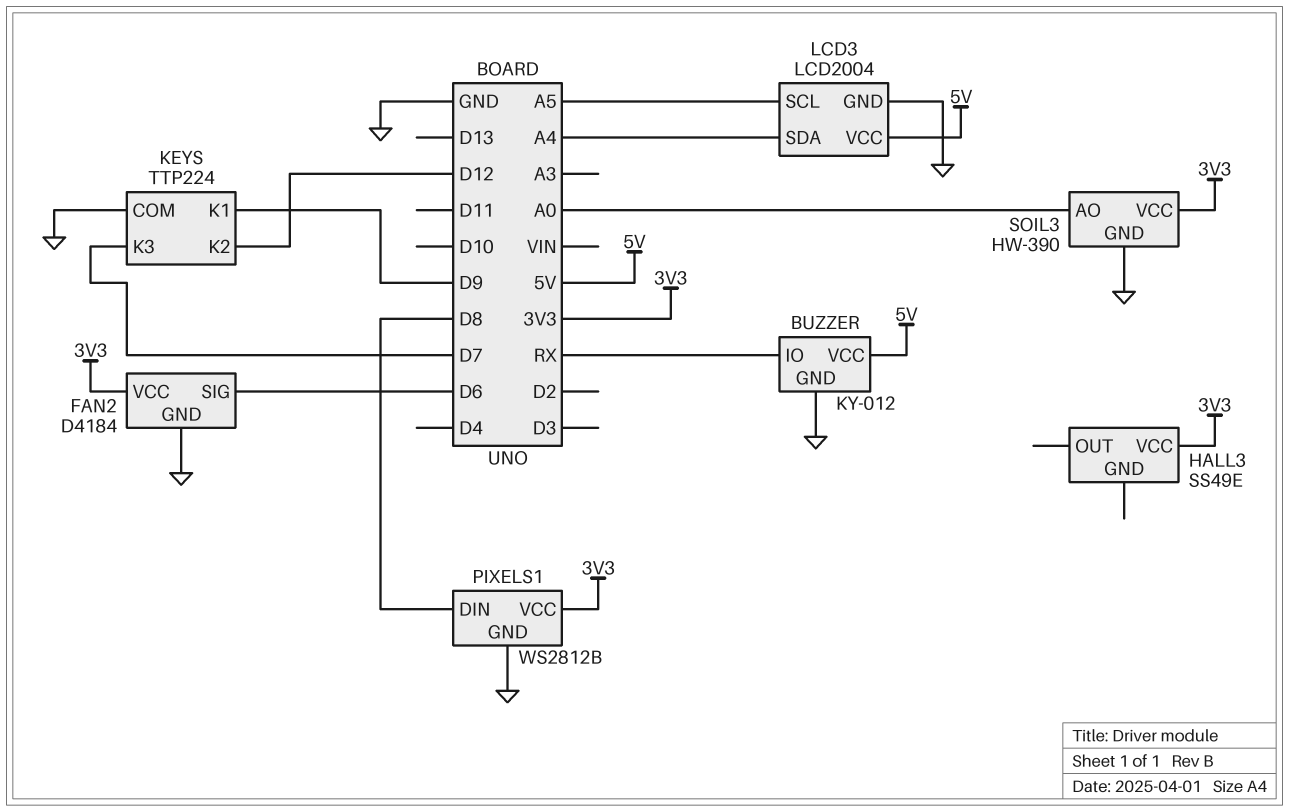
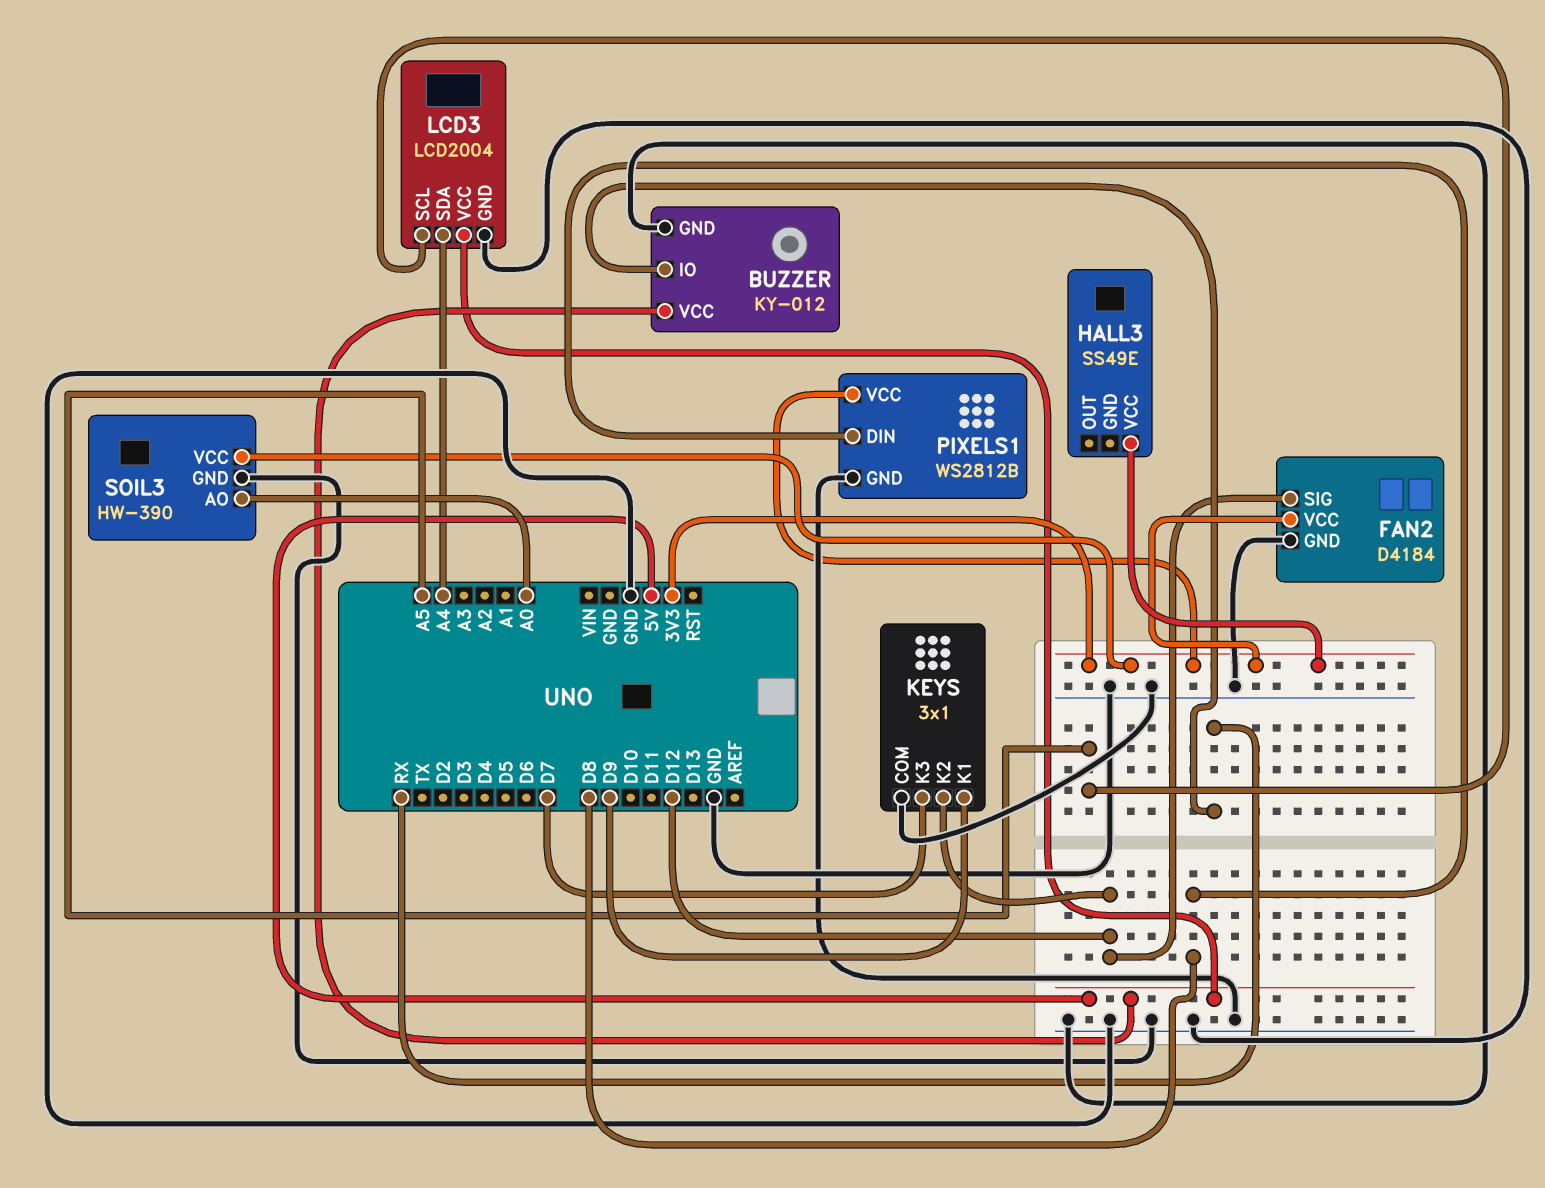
FAN2 pin SIG: D6 -> D12
KEYS: TTP224 -> 3x1

